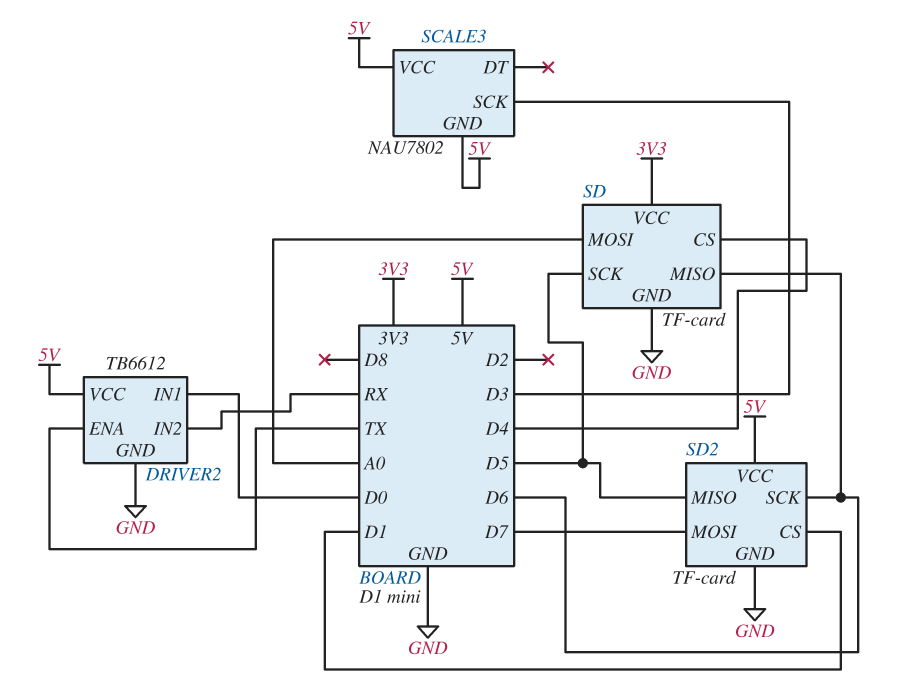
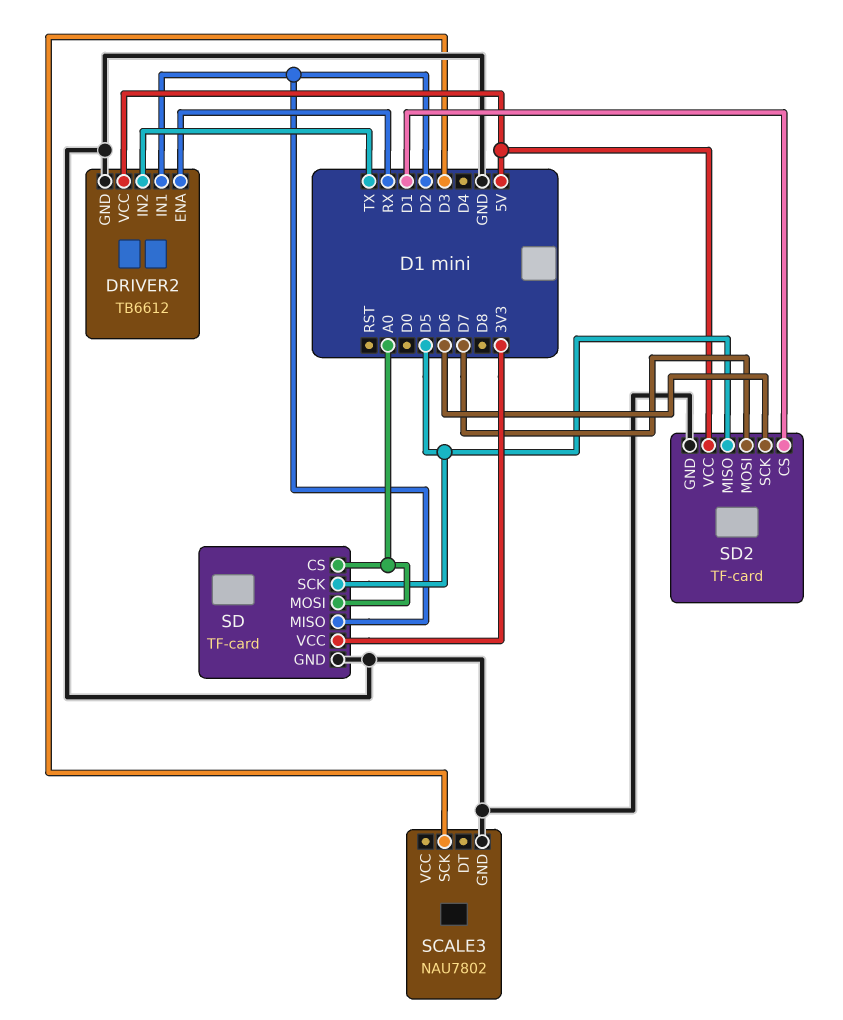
DRIVER2 pin ENA: TX -> RX
DRIVER2 pin IN1: D0 -> D2
DRIVER2 pin IN2: RX -> TX
SCALE3 pin GND: 5V -> GND
SCALE3 pin VCC: 5V -> none
SD pin CS: D4 -> A0
SD pin MISO: D6 -> D2

